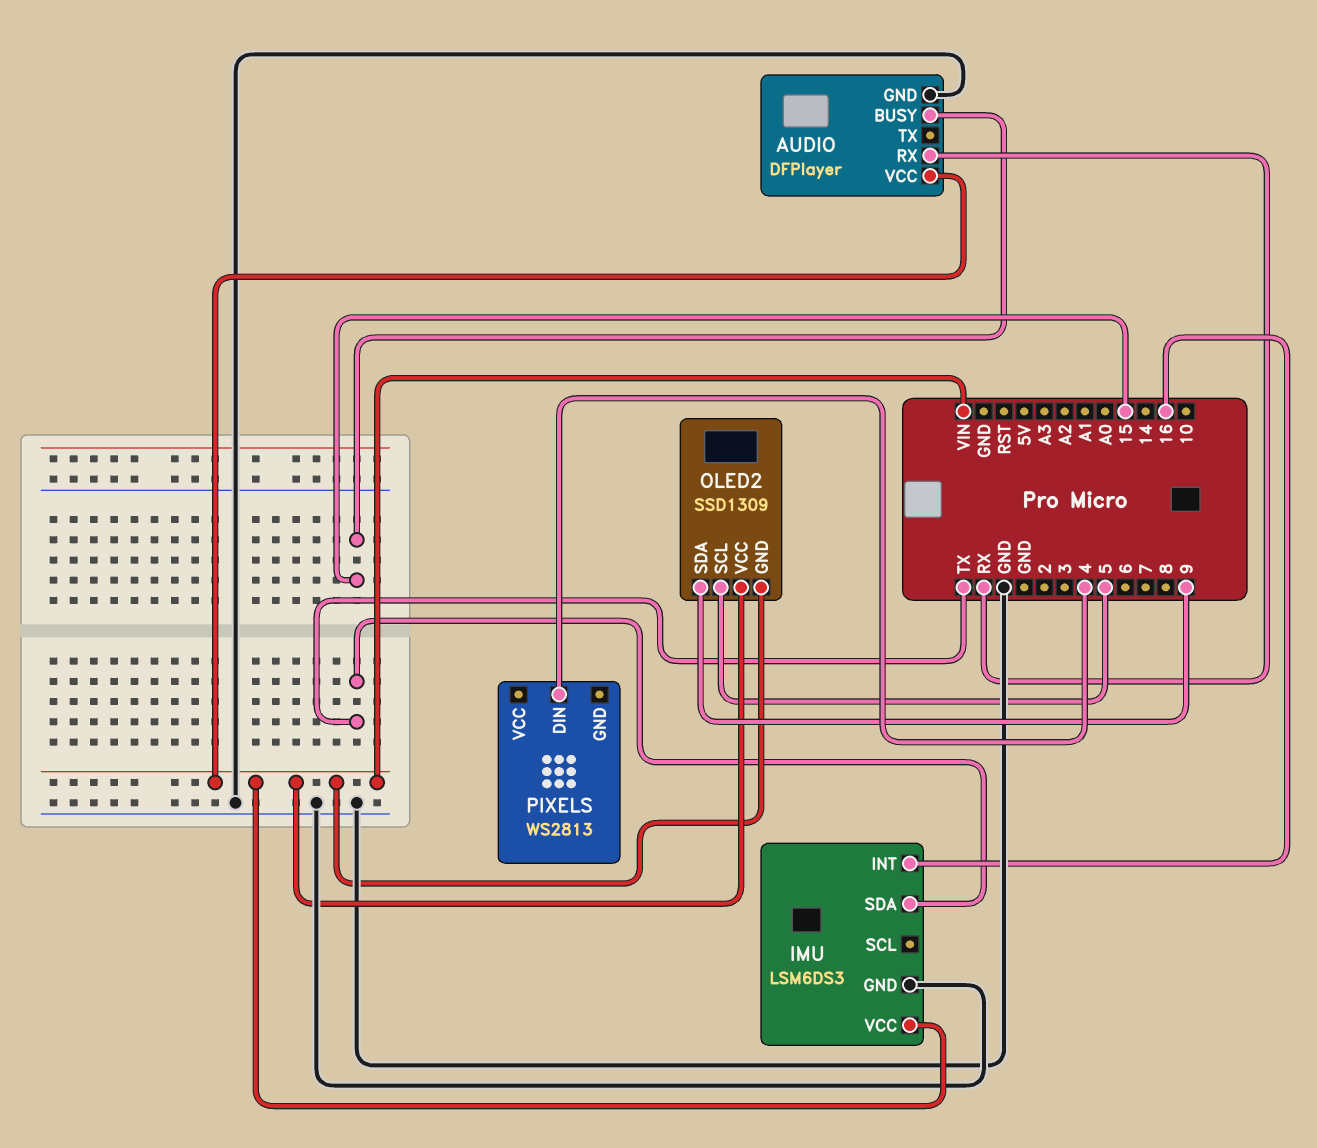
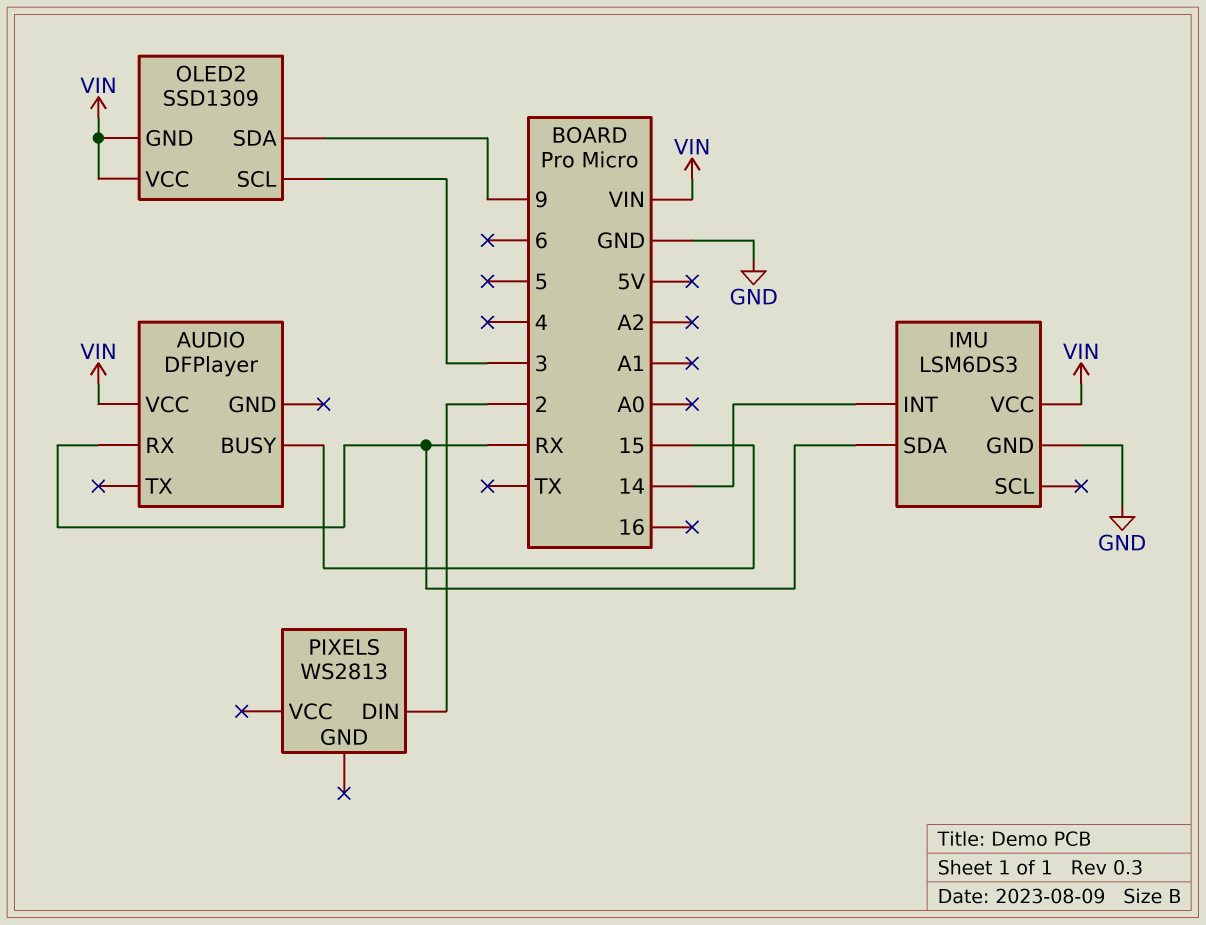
AUDIO pin GND: GND -> none
IMU pin INT: 16 -> 14
IMU pin SDA: TX -> RX
OLED2 pin SCL: 5 -> 3
PIXELS pin DIN: 4 -> 2

